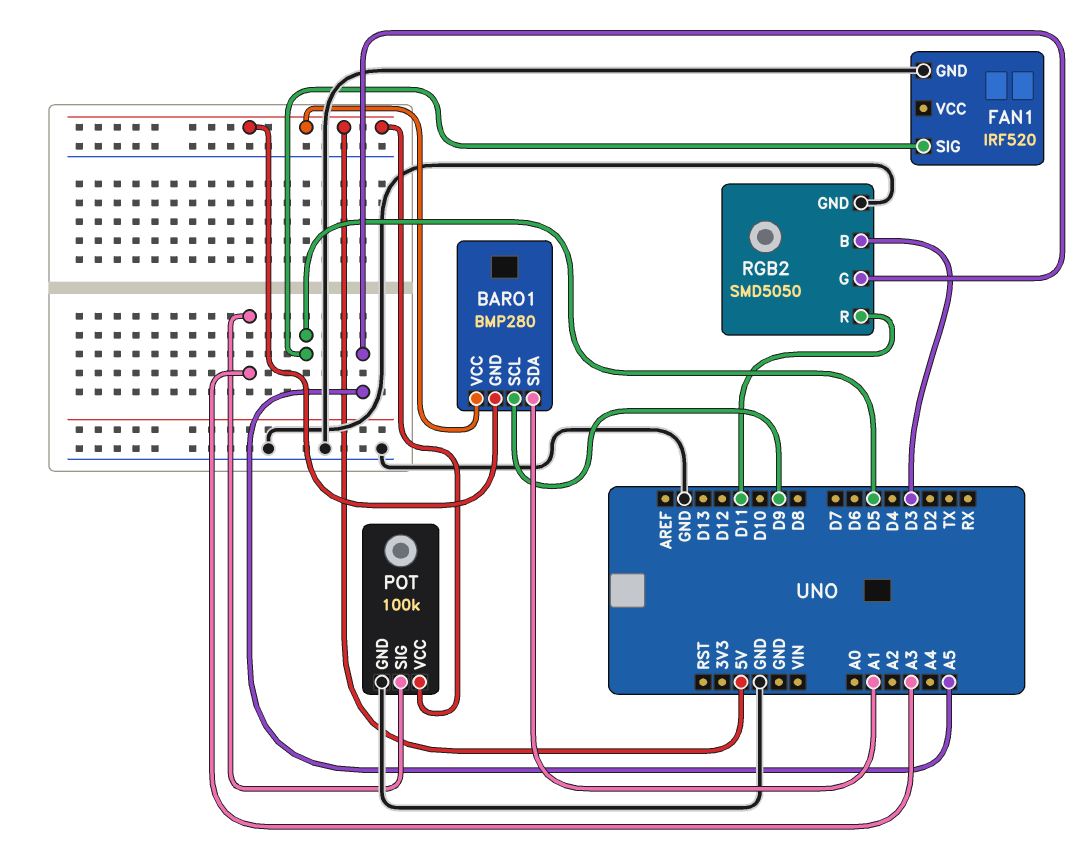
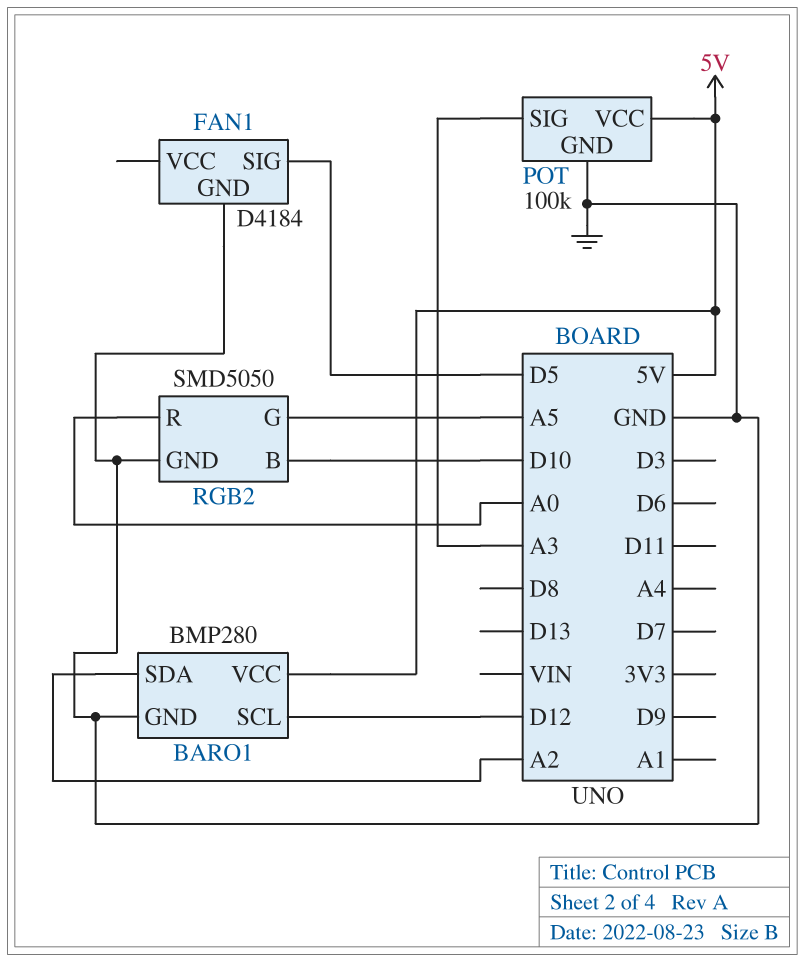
BARO1 pin GND: 5V -> GND
BARO1 pin SCL: D9 -> D12
BARO1 pin SDA: A1 -> A2
FAN1: IRF520 -> D4184
RGB2 pin B: D3 -> D10
RGB2 pin R: D11 -> A0

